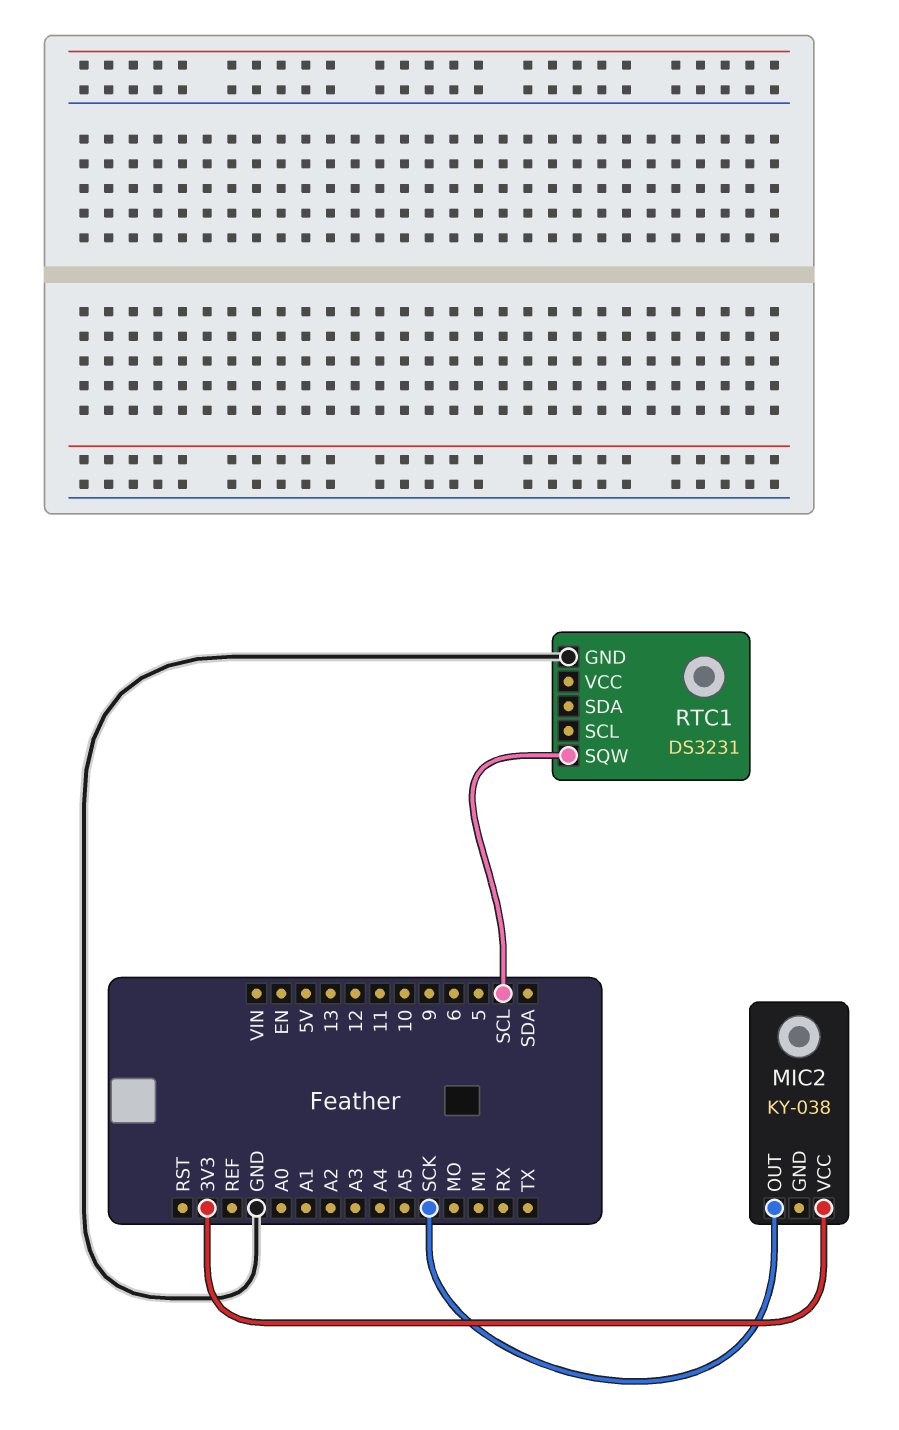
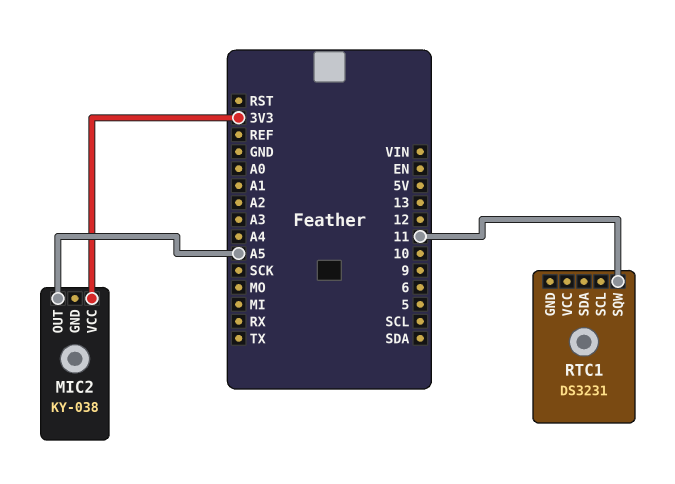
MIC2 pin OUT: SCK -> A5
RTC1 pin GND: GND -> none
RTC1 pin SQW: SCL -> 11

